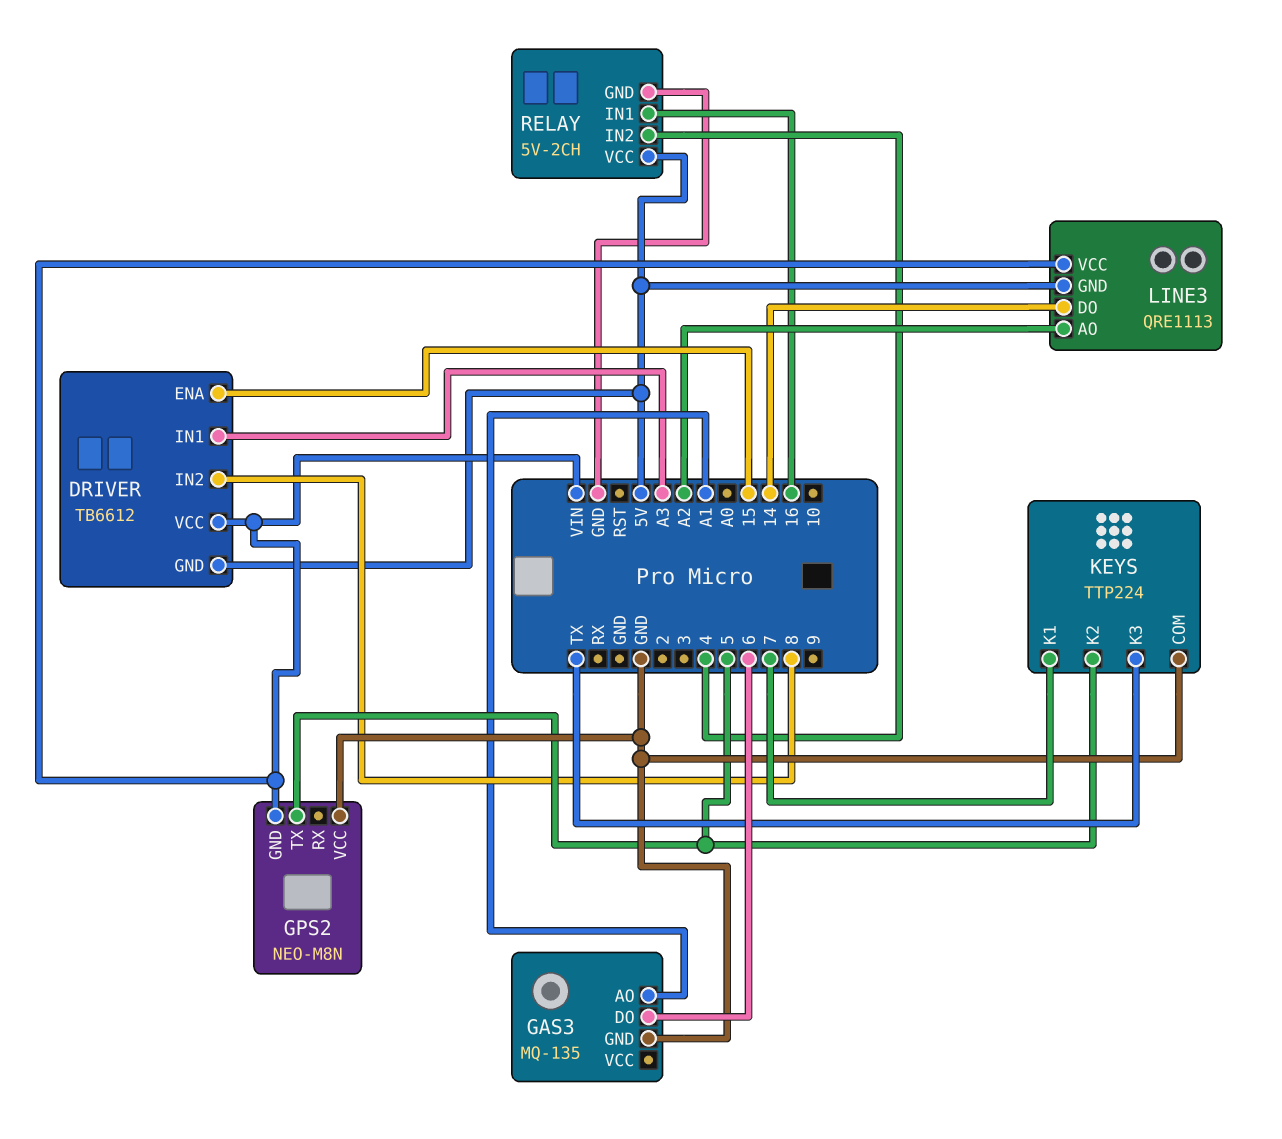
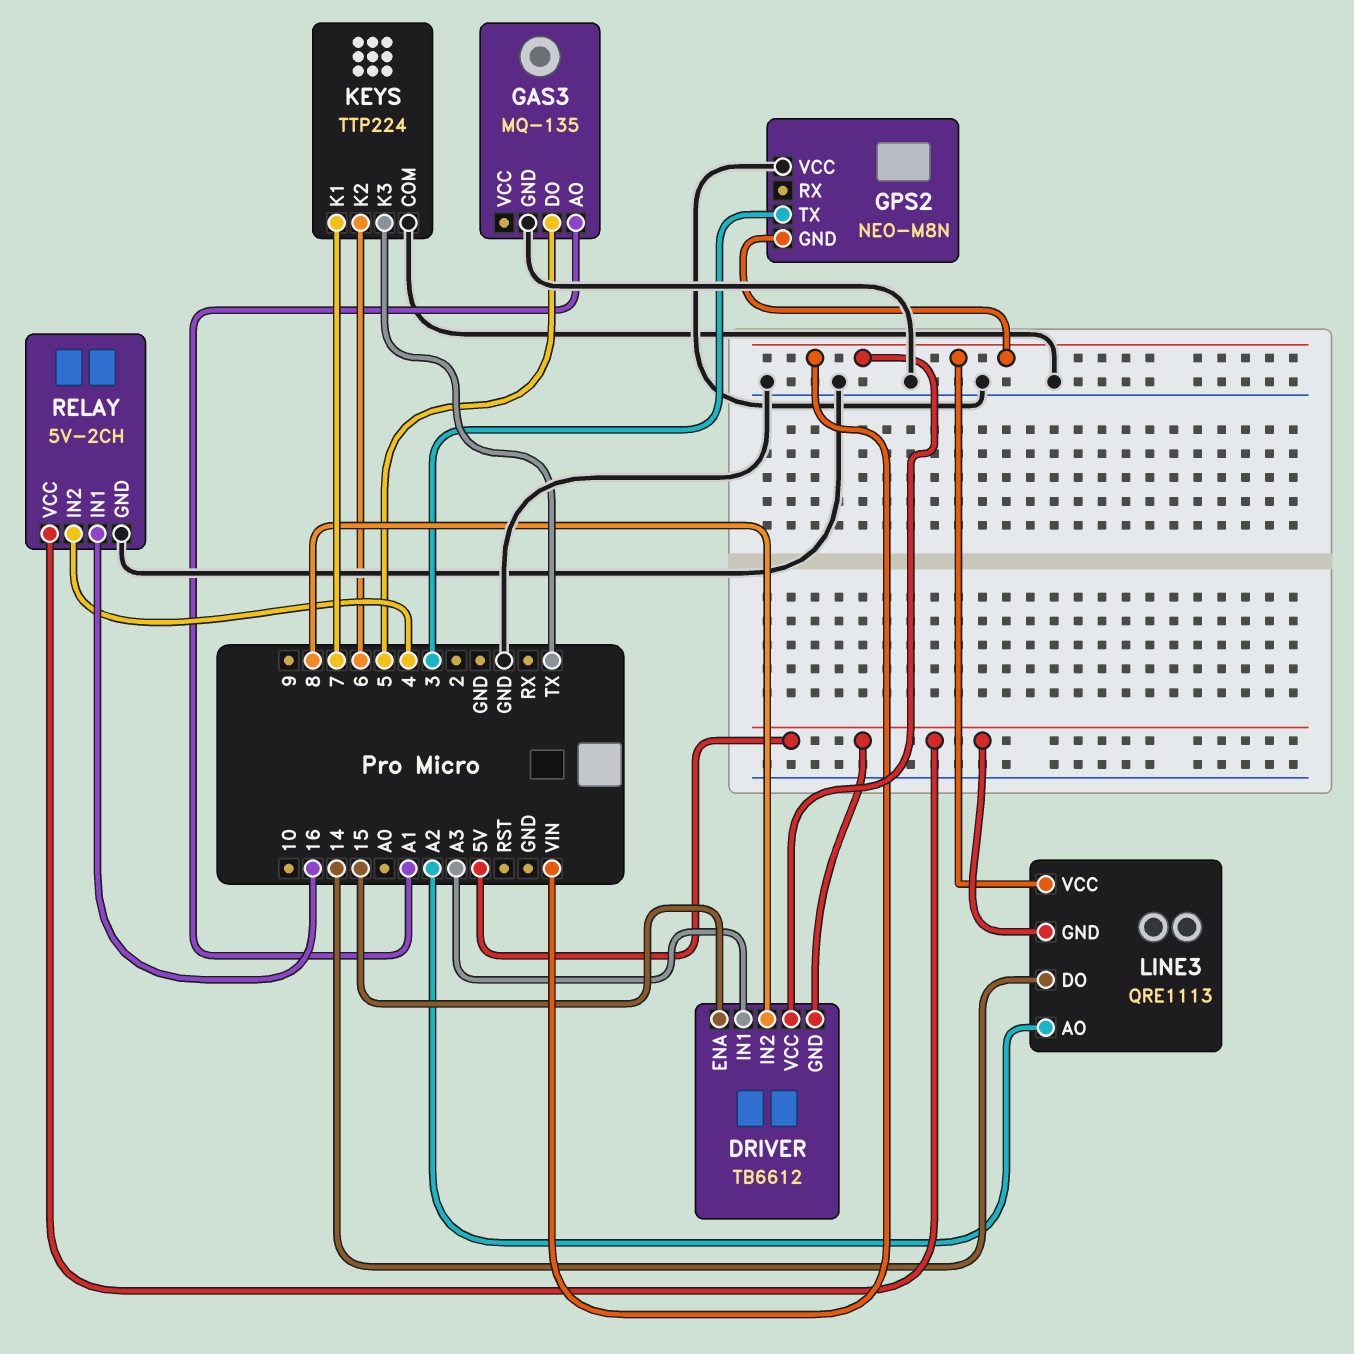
GAS3 pin DO: 6 -> 5
GPS2 pin TX: 5 -> 3
KEYS pin K2: 5 -> 6

